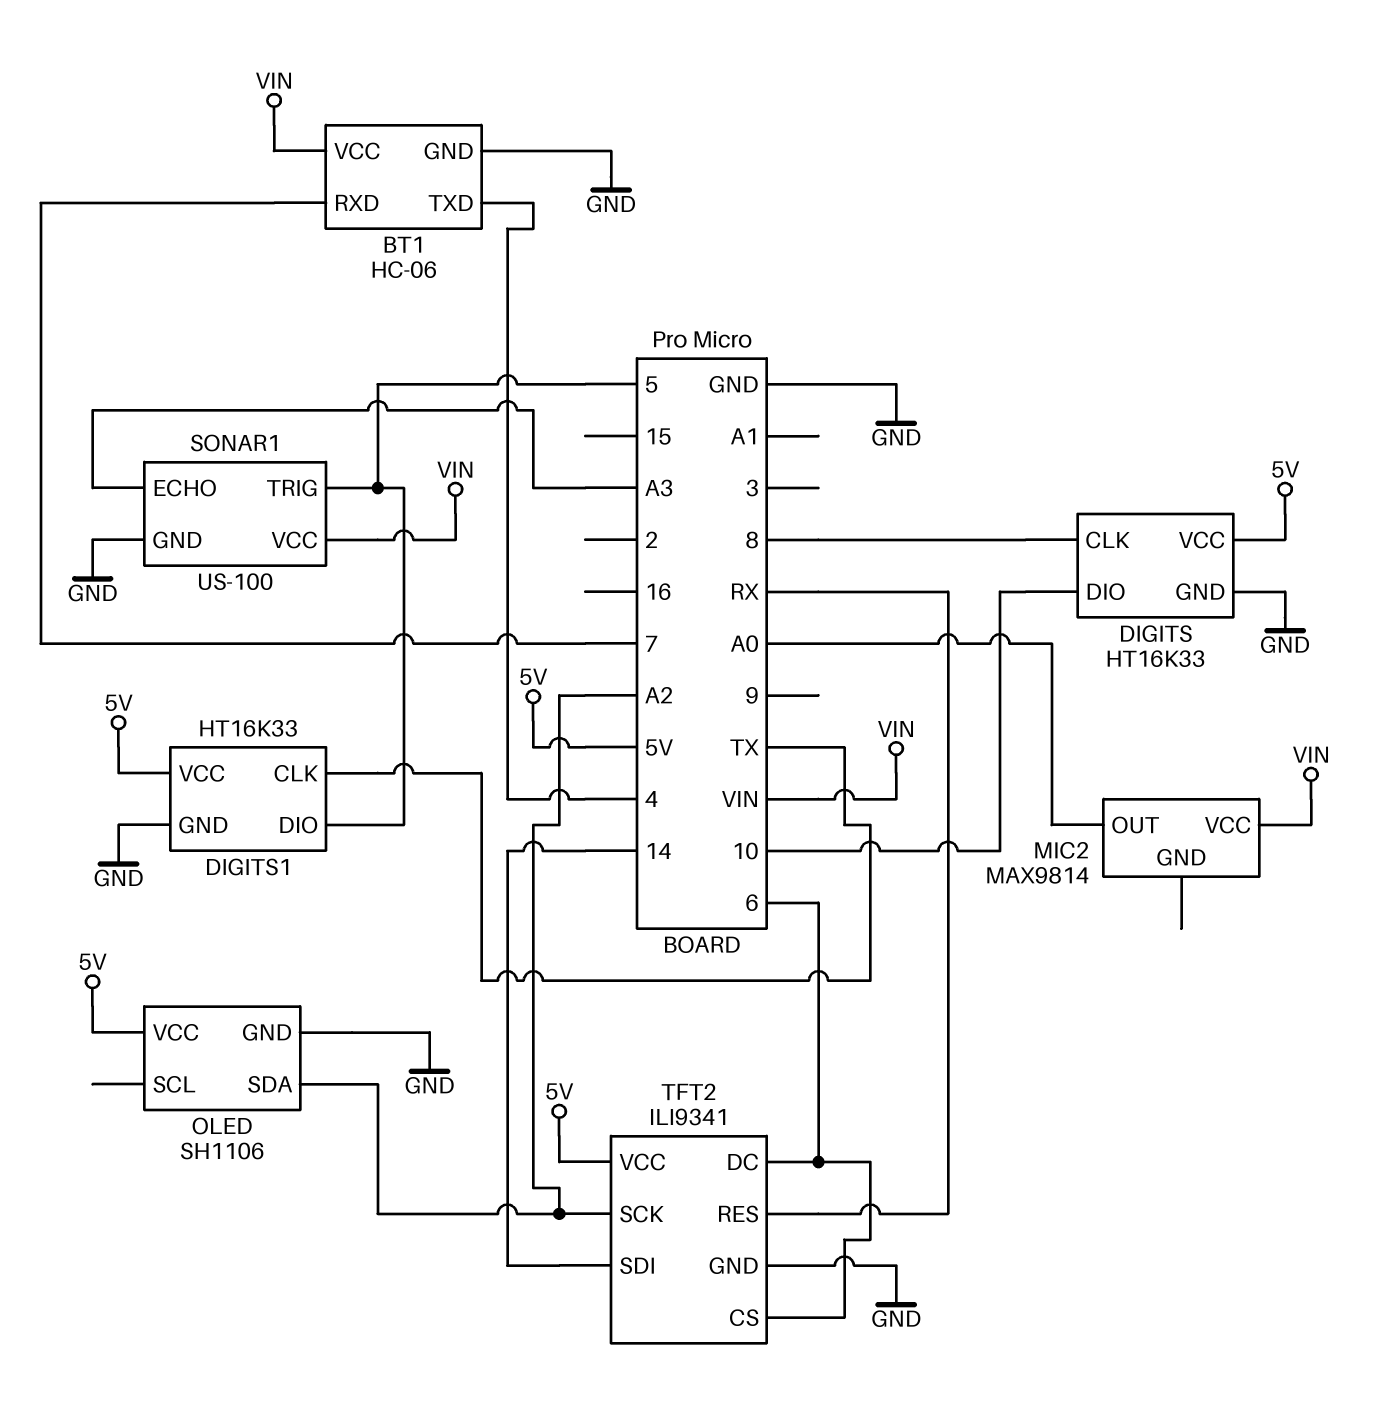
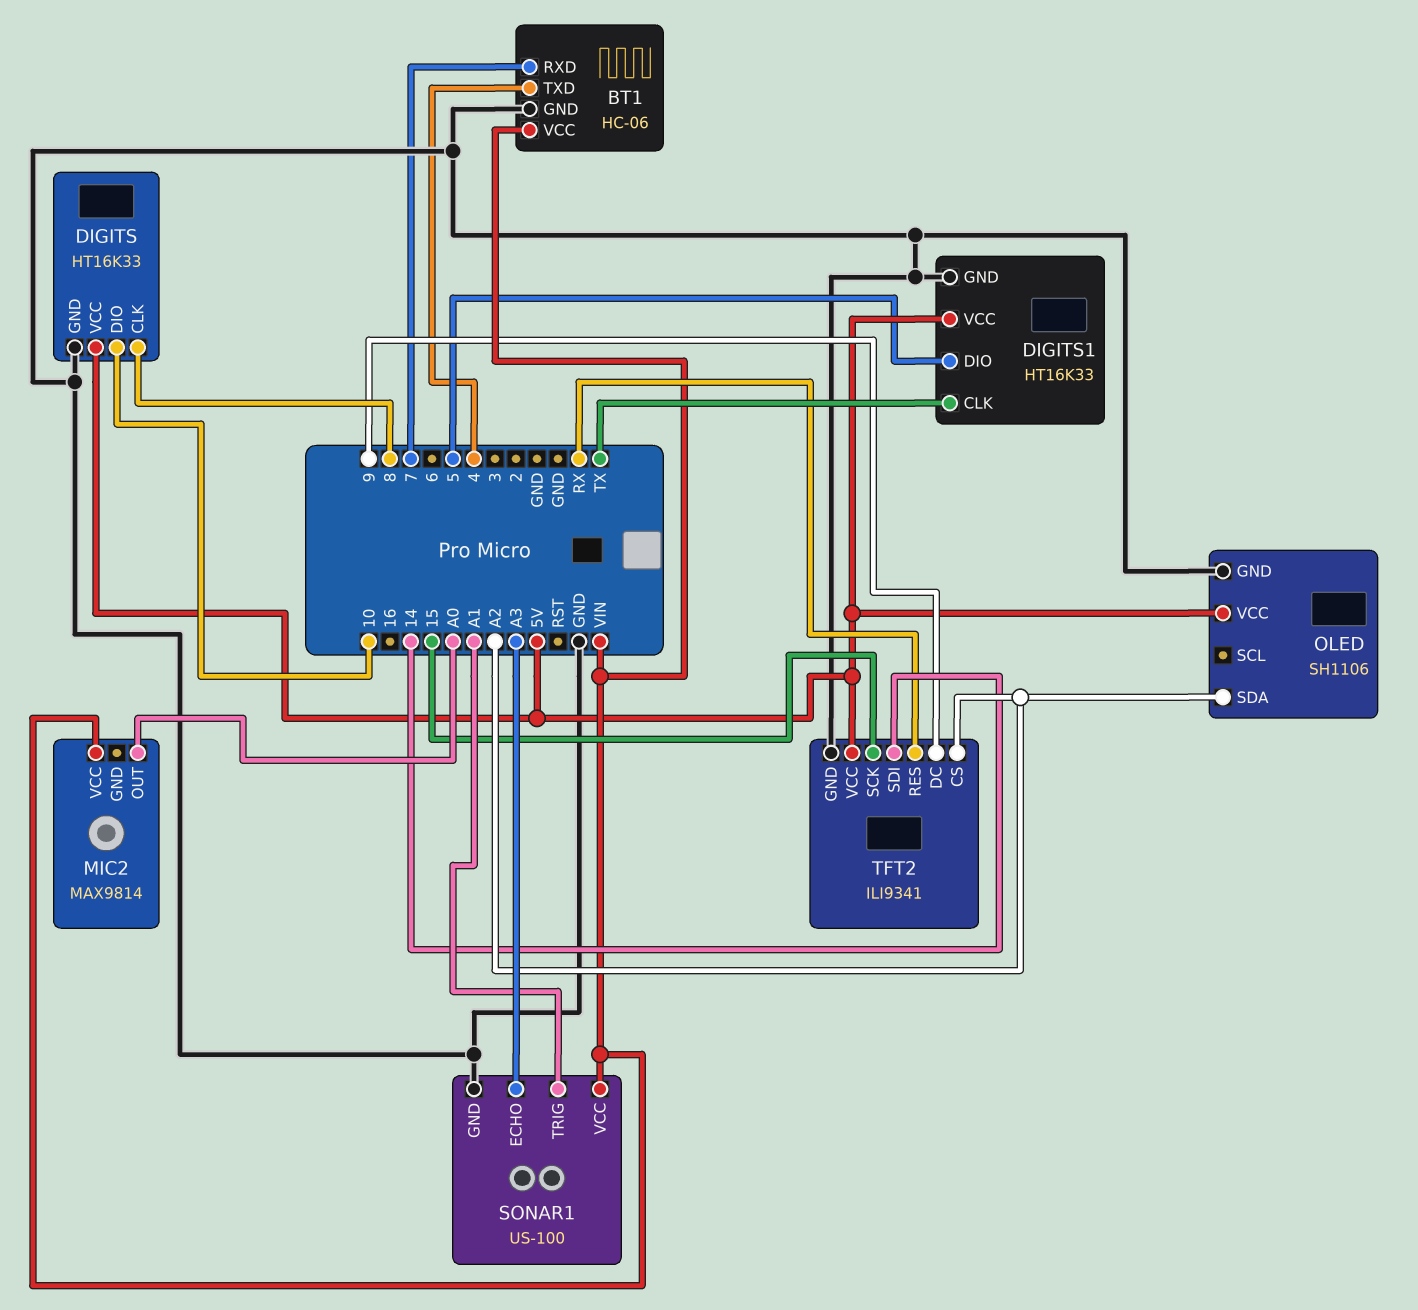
SONAR1 pin TRIG: 5 -> A1
TFT2 pin CS: 6 -> A2
TFT2 pin DC: 6 -> 9
TFT2 pin SCK: A2 -> 15

